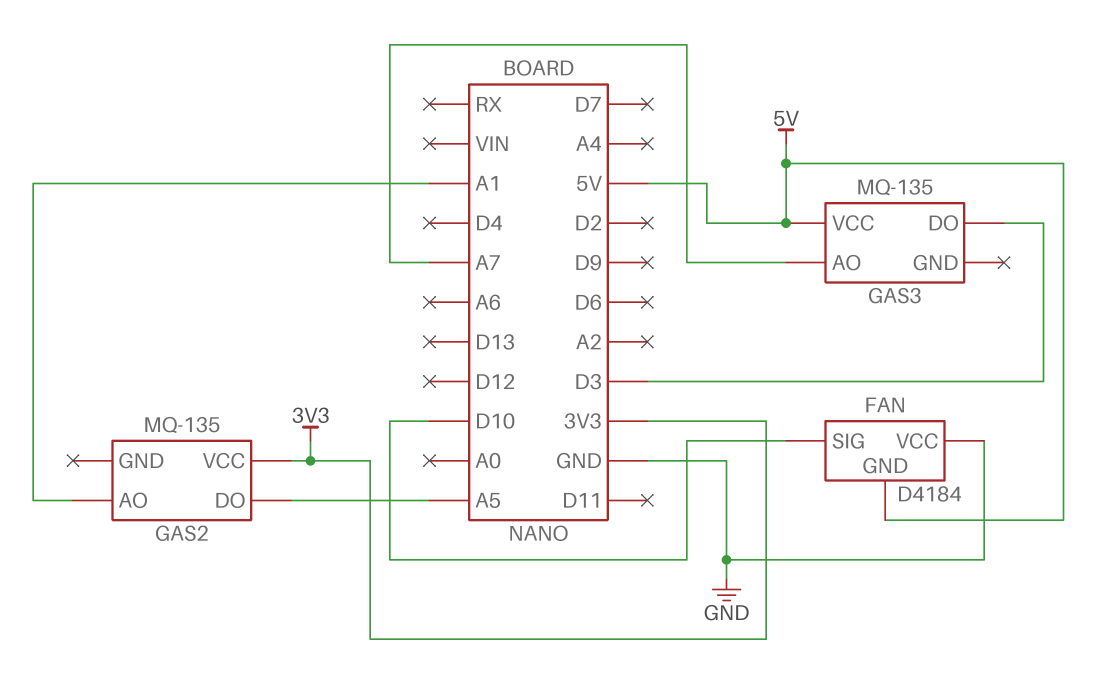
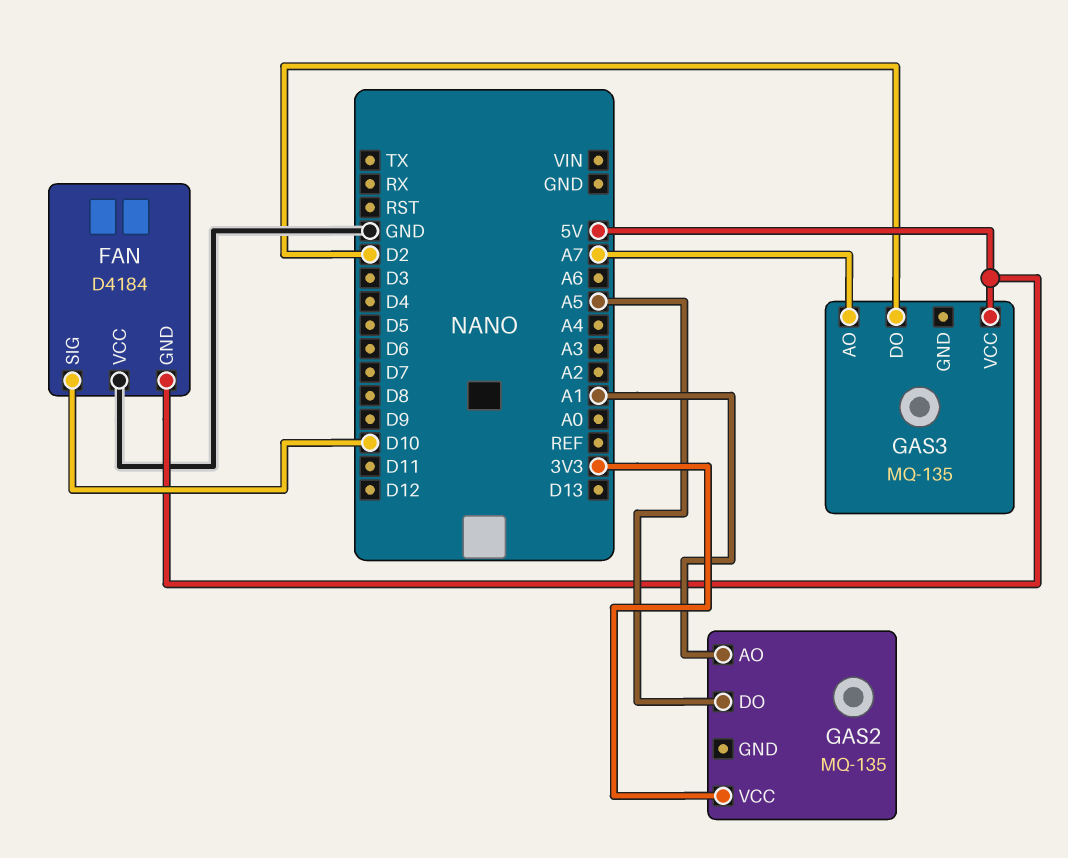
GAS3 pin DO: D3 -> D2

